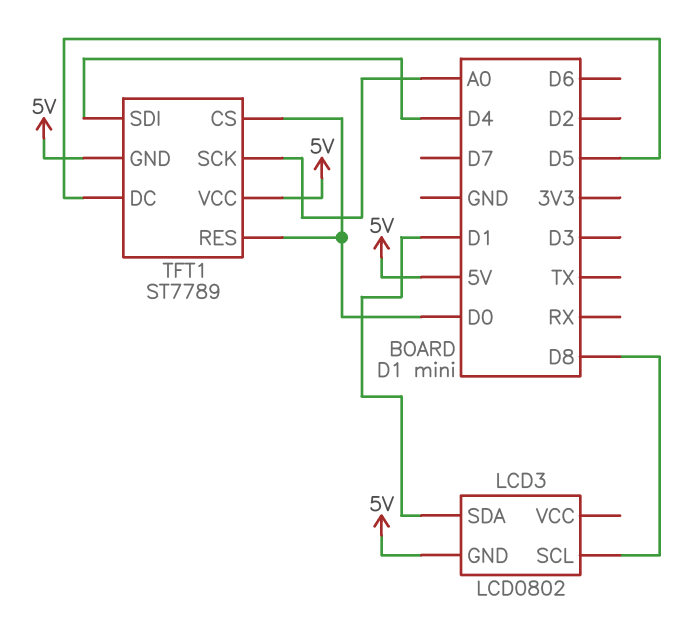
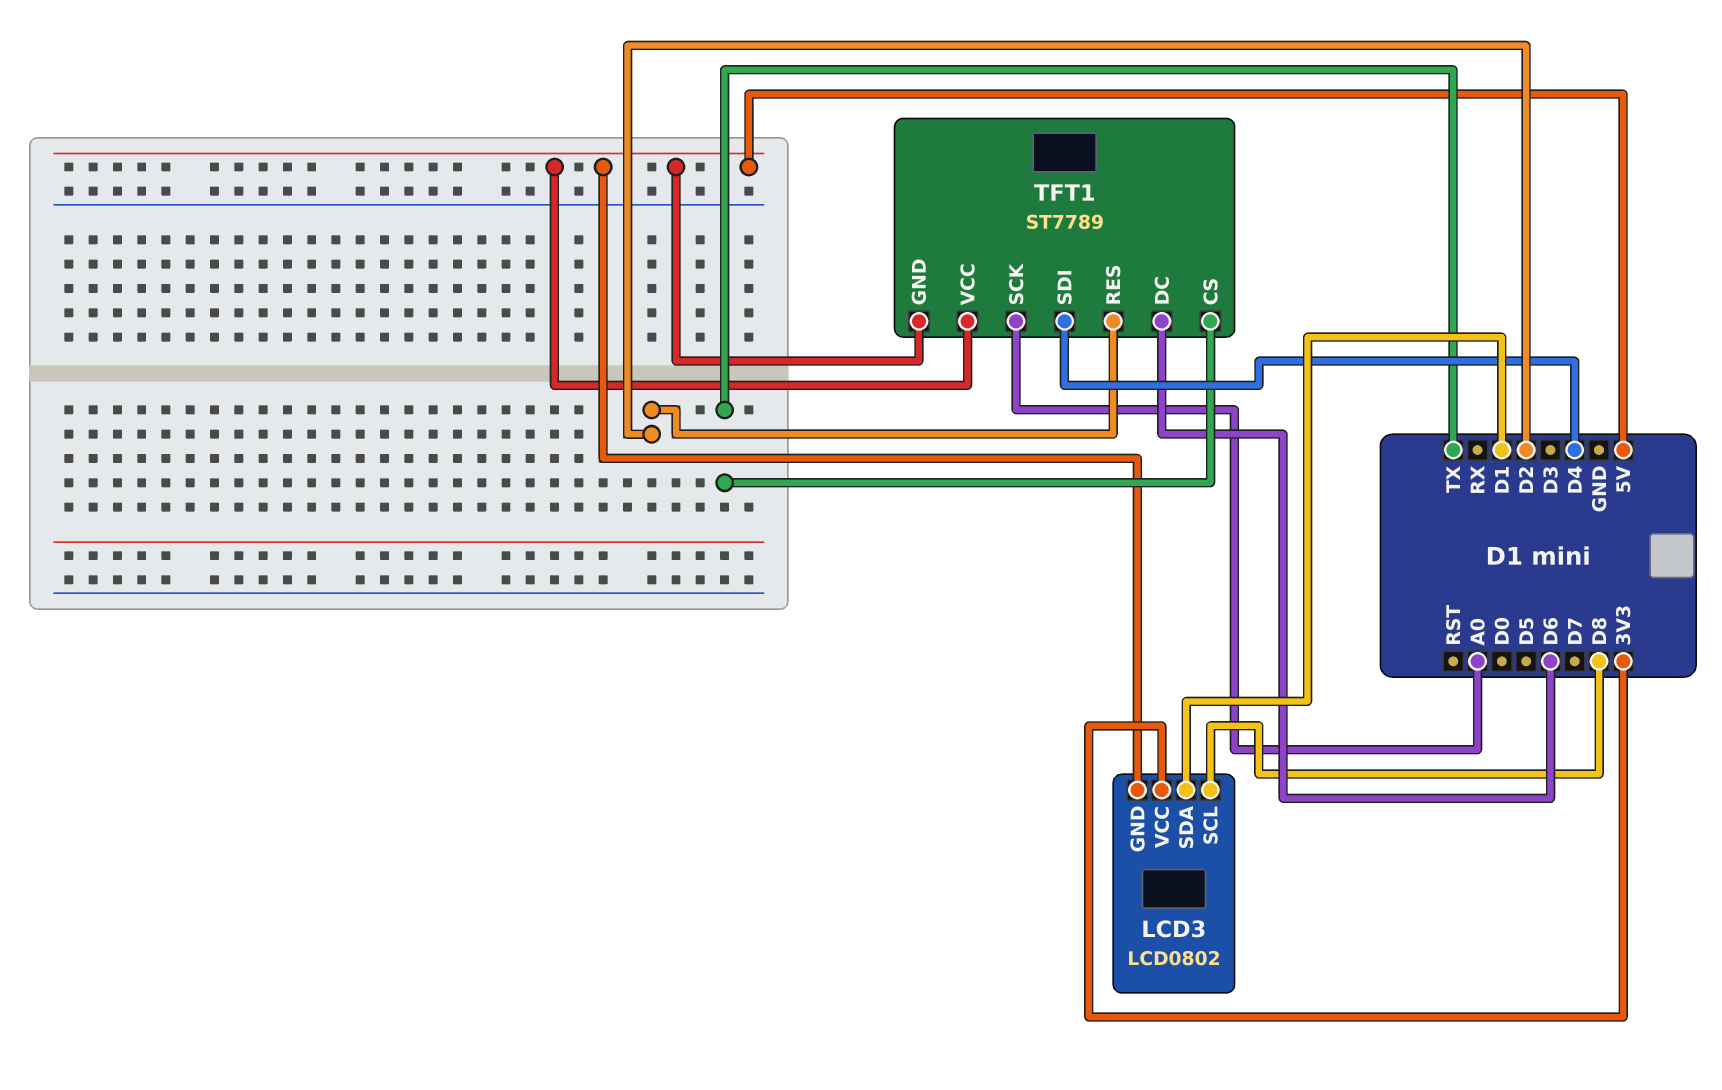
LCD3 pin VCC: none -> 3V3
TFT1 pin CS: D0 -> TX
TFT1 pin DC: D5 -> D6
TFT1 pin RES: D0 -> D2

